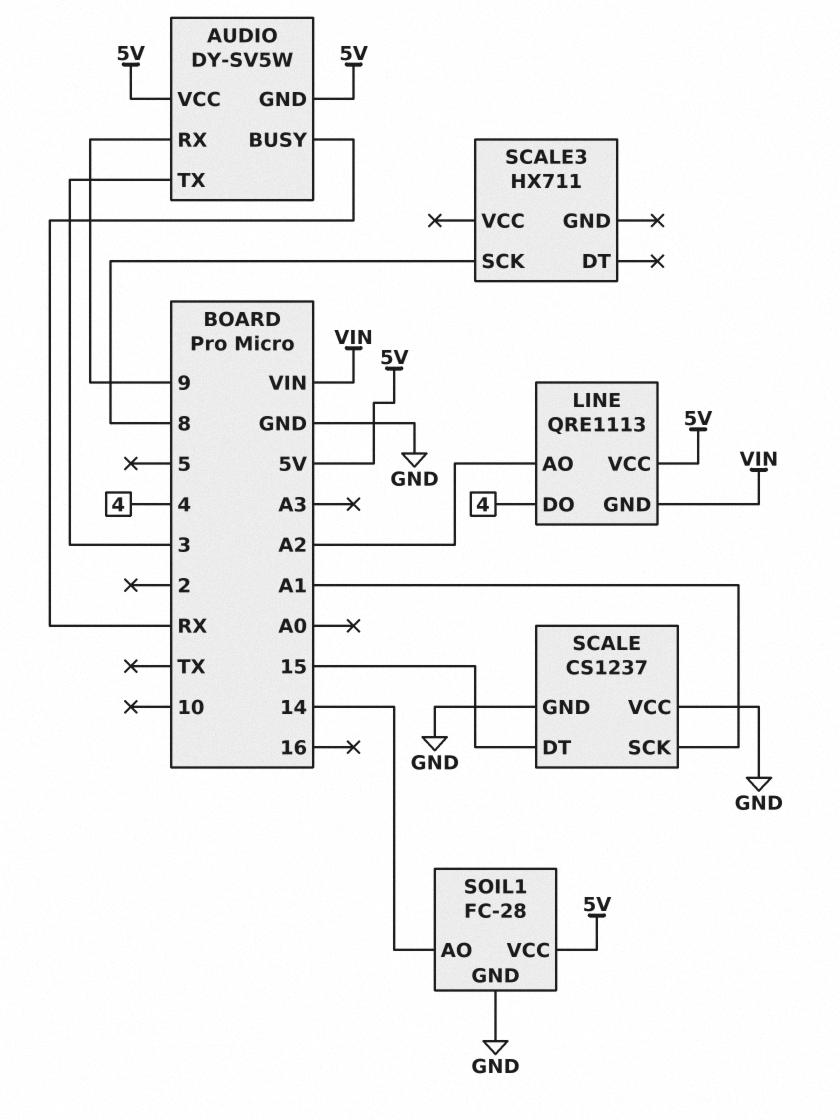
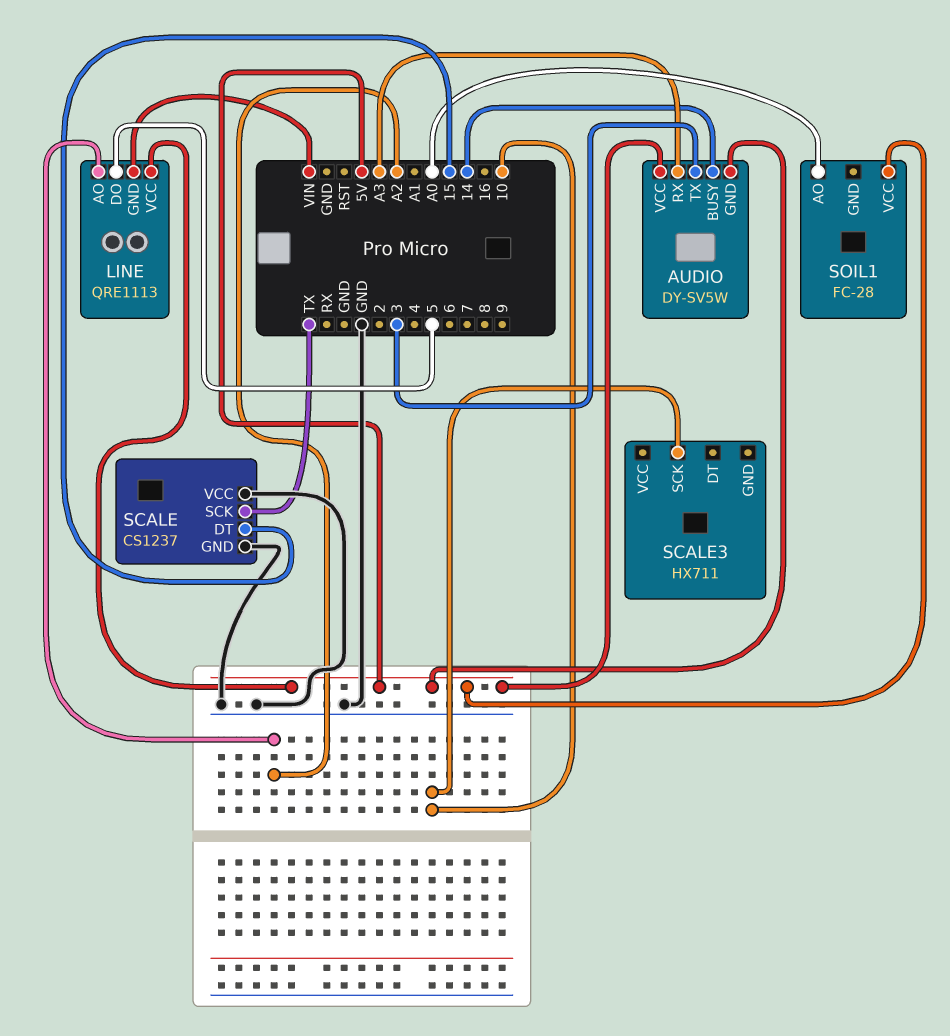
AUDIO pin BUSY: RX -> 14
AUDIO pin RX: 9 -> A3
LINE pin DO: 4 -> 5
SCALE pin SCK: A1 -> TX
SCALE3 pin SCK: 8 -> 10
SOIL1 pin AO: 14 -> A0
SOIL1 pin GND: GND -> none

